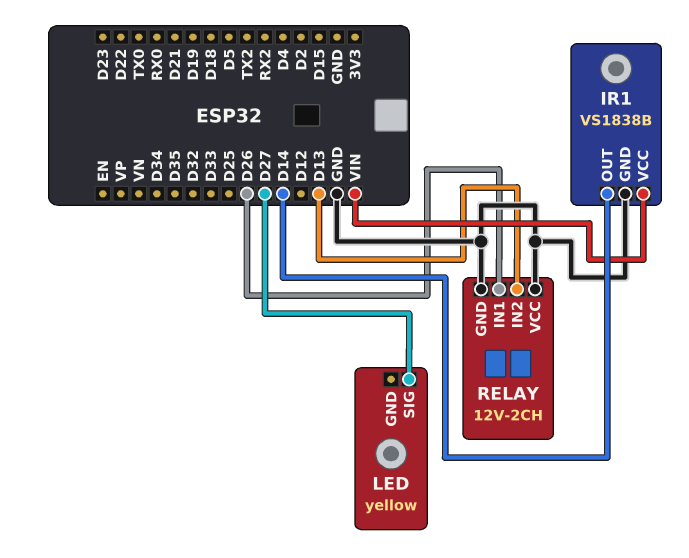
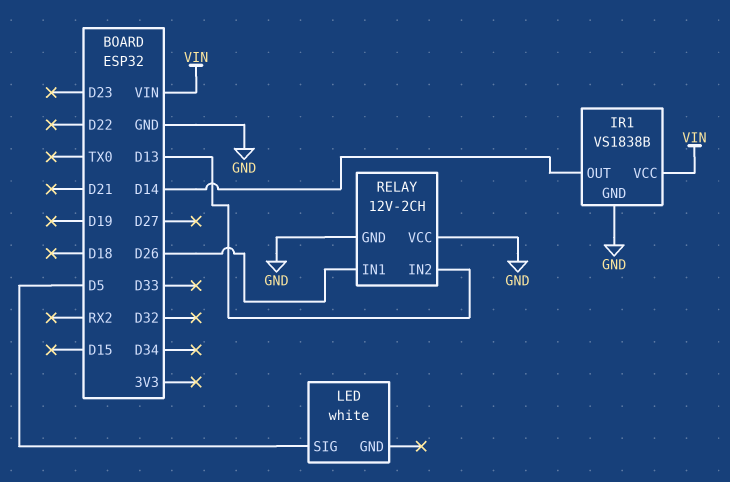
LED: yellow -> white
LED pin SIG: D27 -> D5

